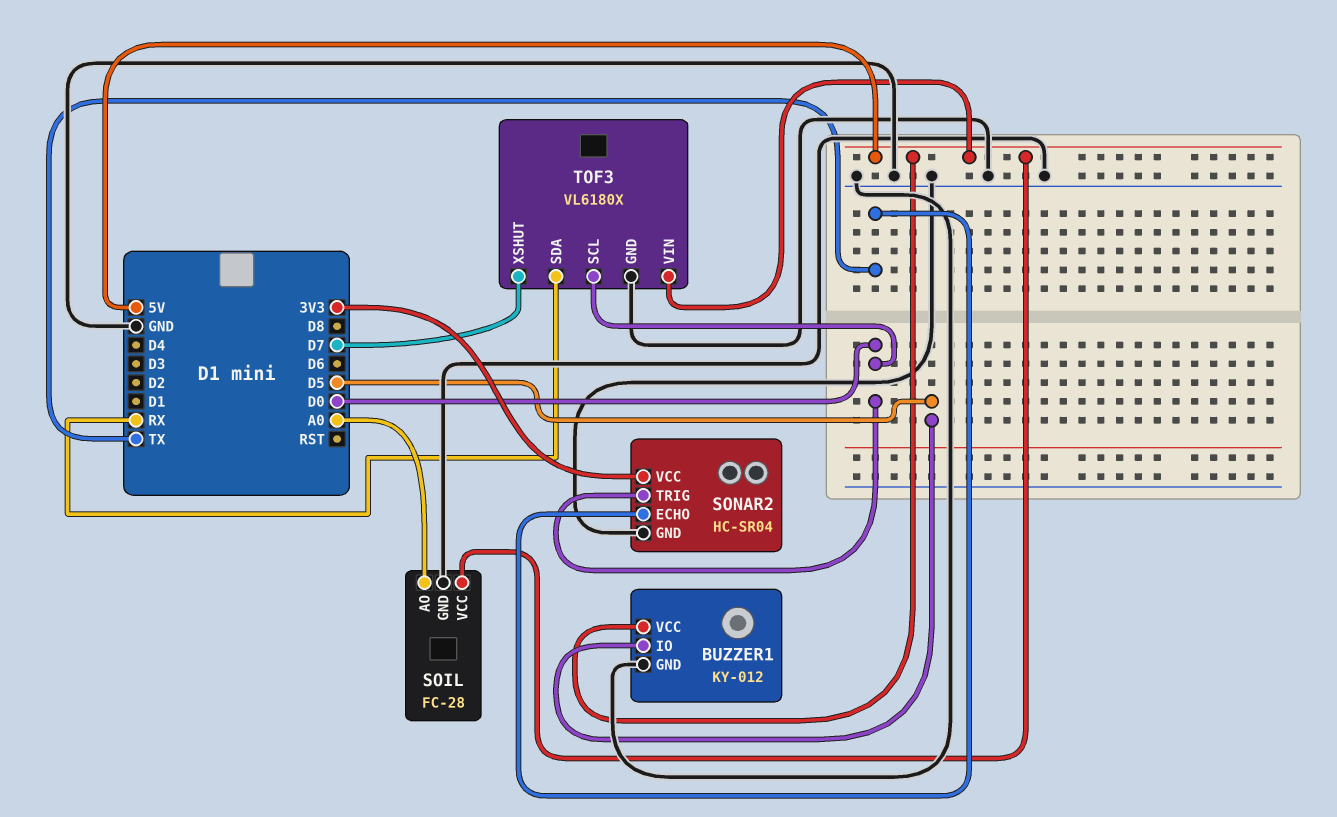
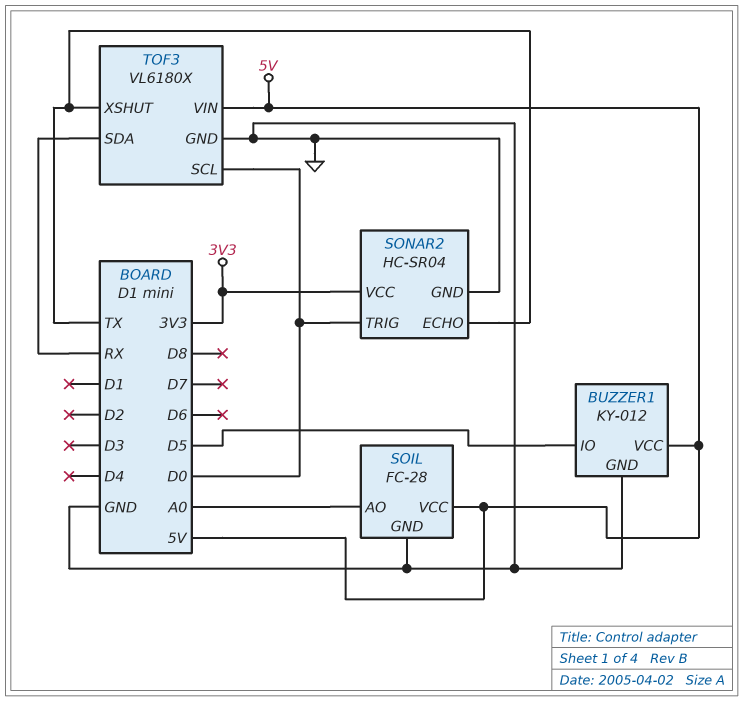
TOF3 pin XSHUT: D7 -> TX

